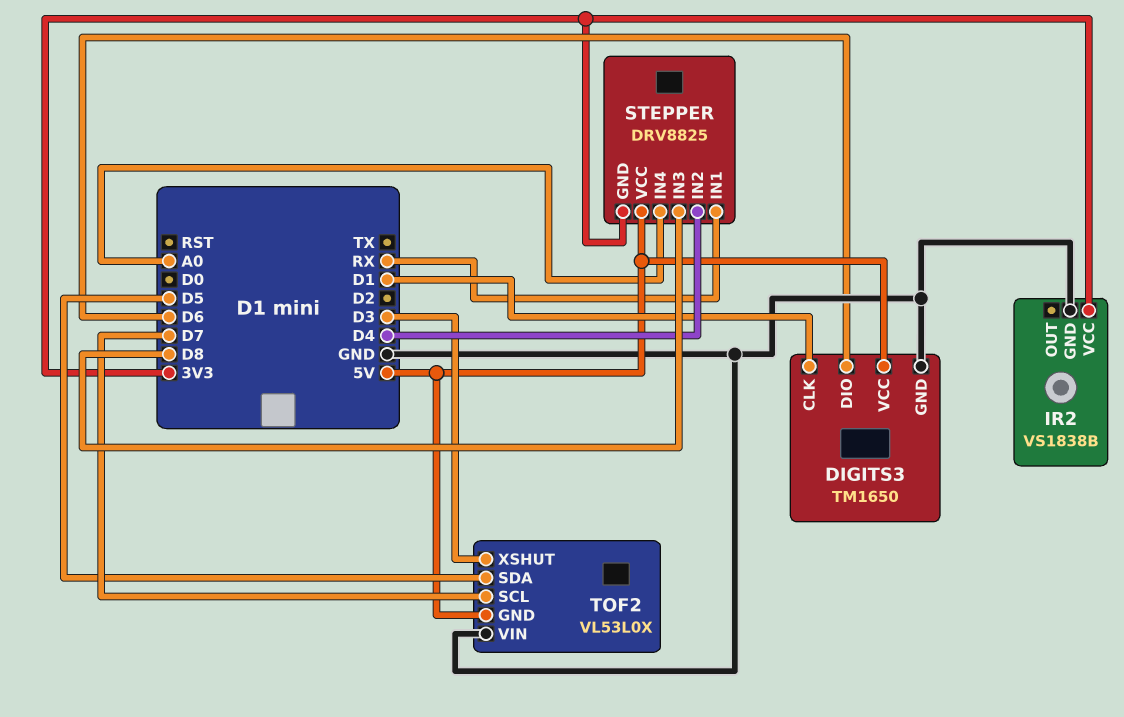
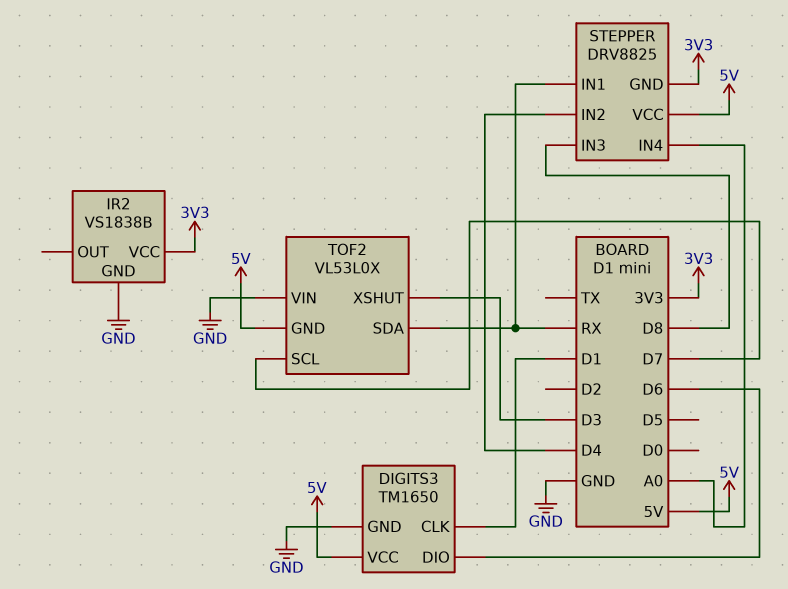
TOF2 pin SDA: D5 -> RX

